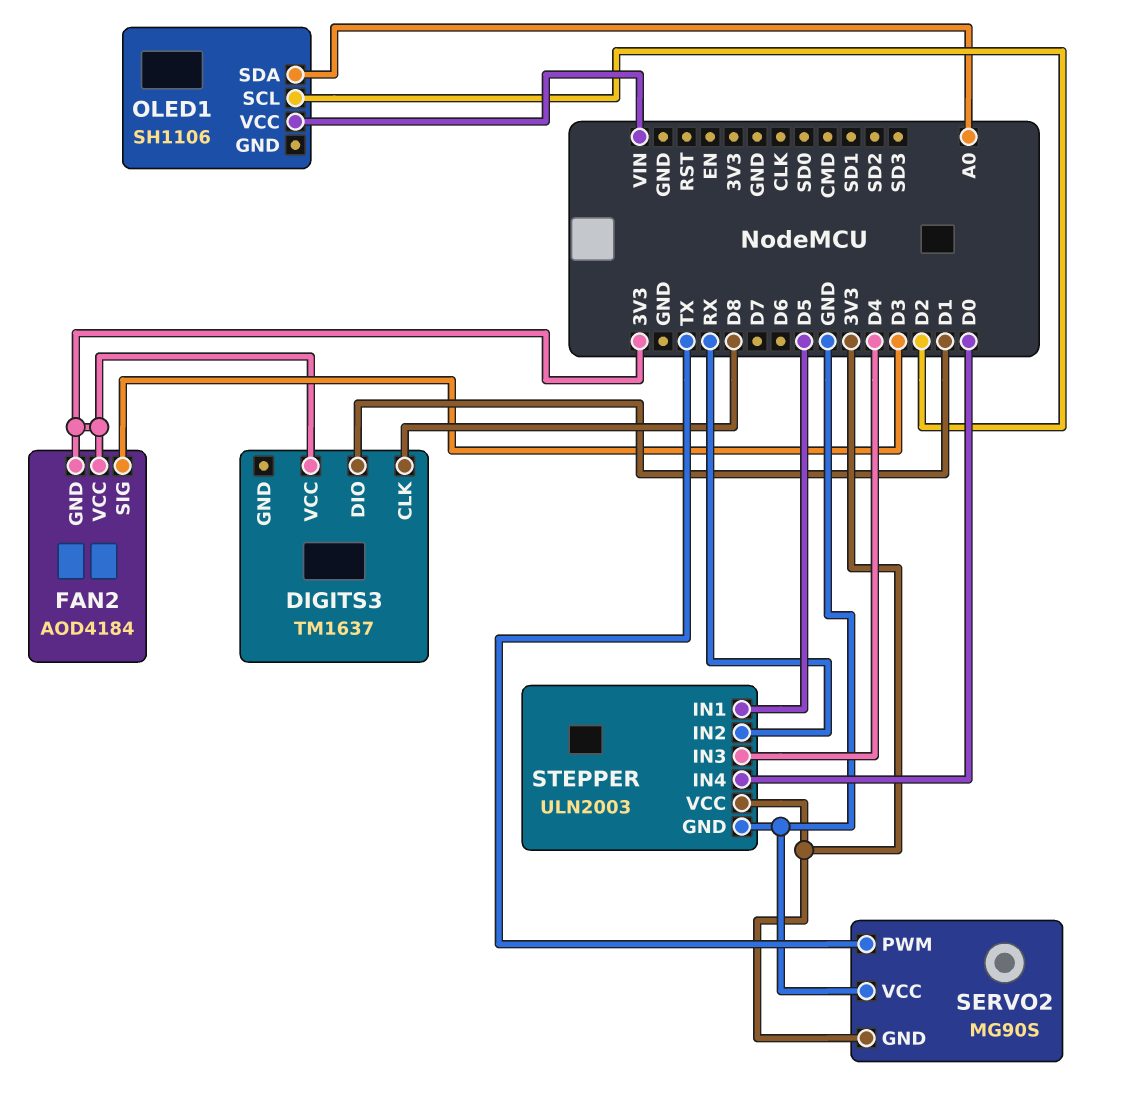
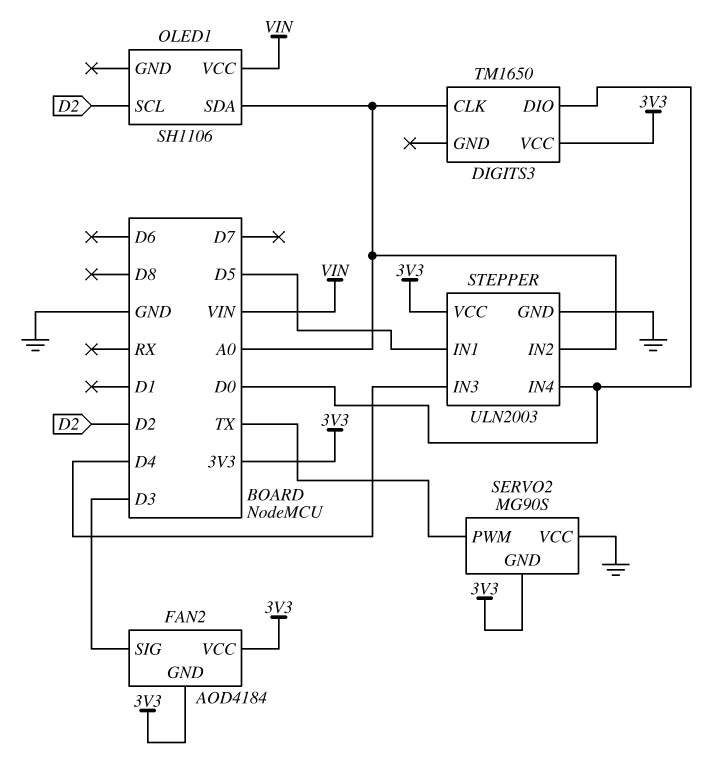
DIGITS3: TM1637 -> TM1650
DIGITS3 pin CLK: D8 -> A0
DIGITS3 pin DIO: D1 -> D0
STEPPER pin IN2: RX -> A0

